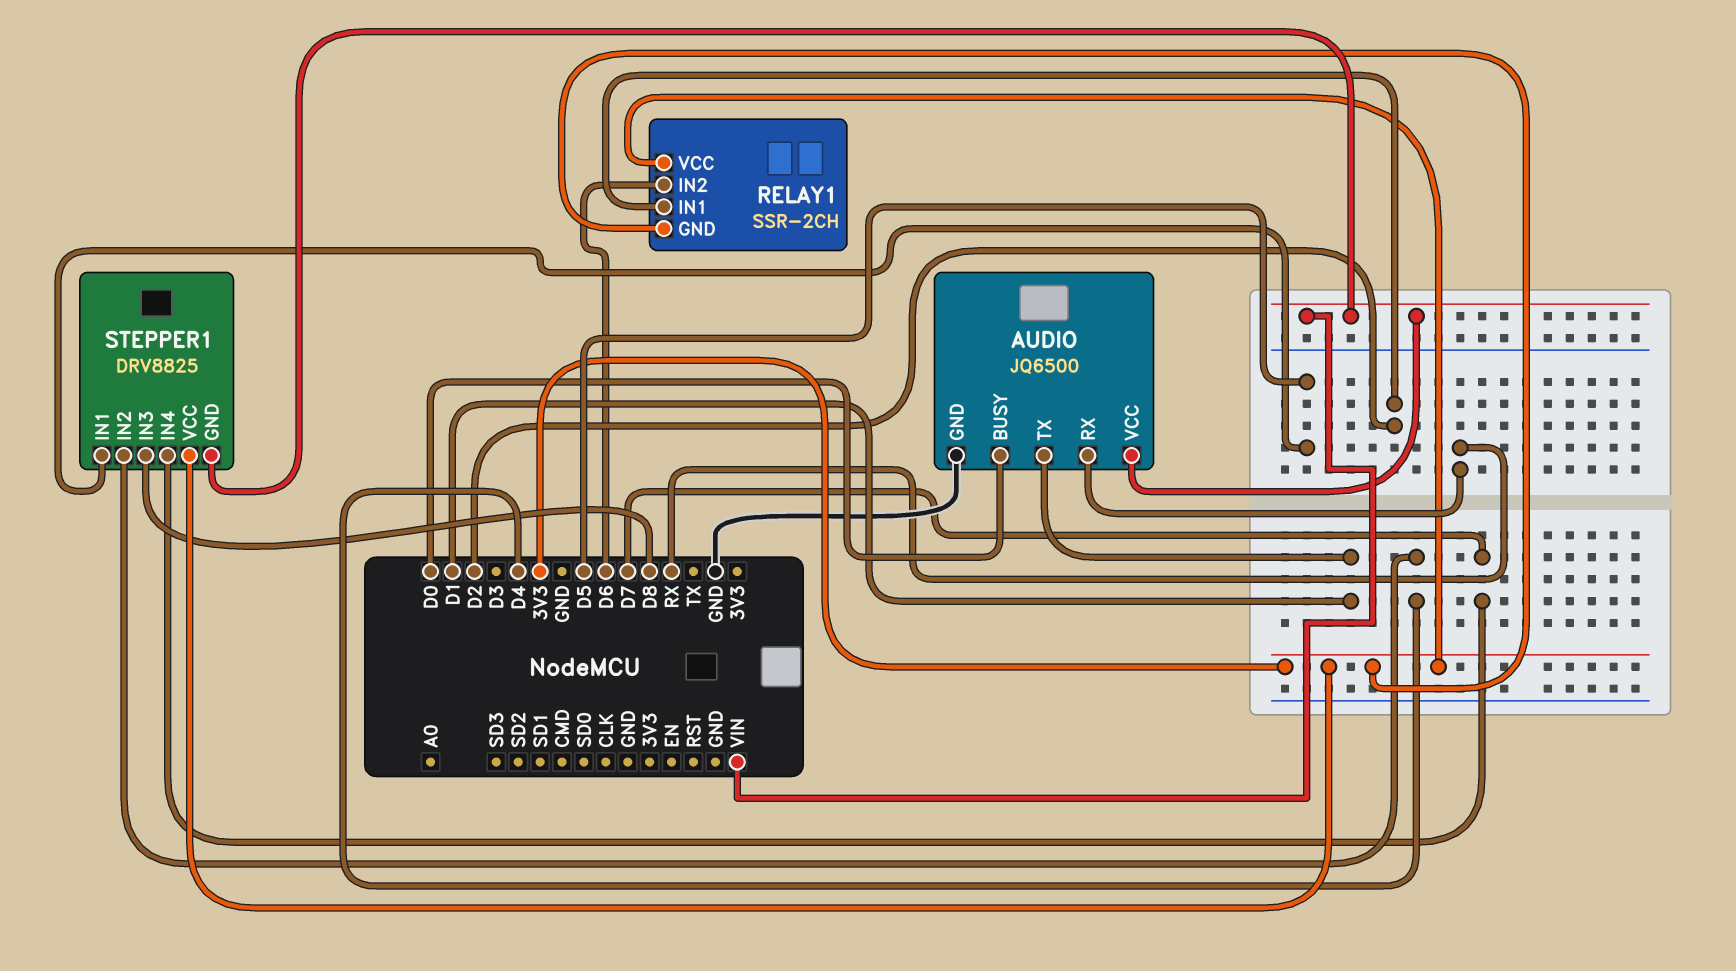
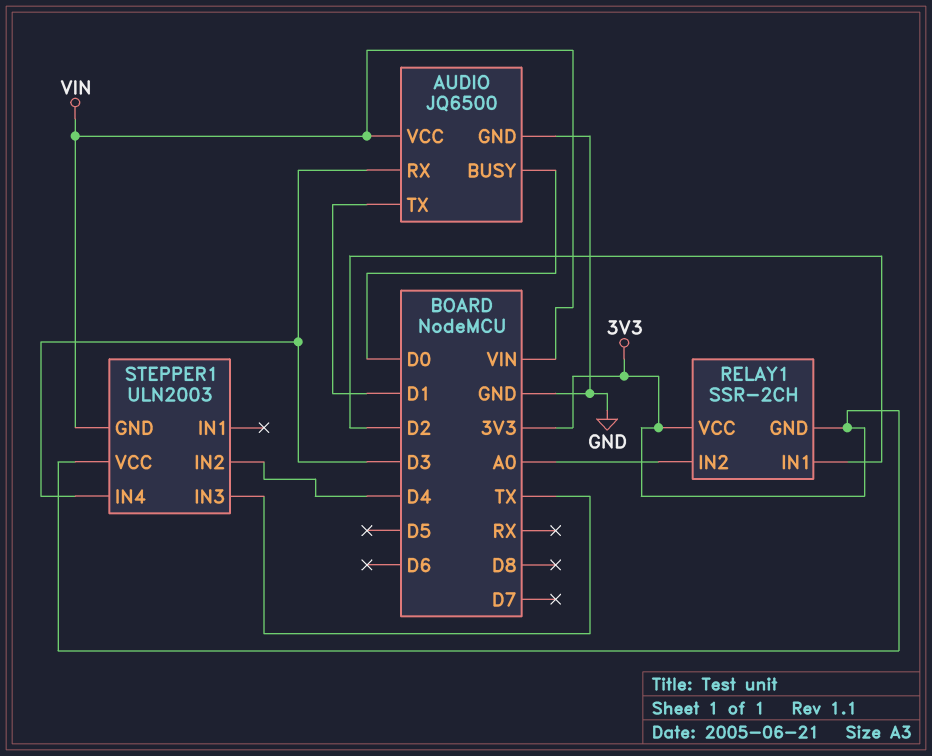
AUDIO pin RX: RX -> D3
RELAY1 pin IN2: D6 -> A0
STEPPER1: DRV8825 -> ULN2003
STEPPER1 pin IN1: D5 -> none
STEPPER1 pin IN3: D8 -> TX
STEPPER1 pin IN4: D7 -> D3

